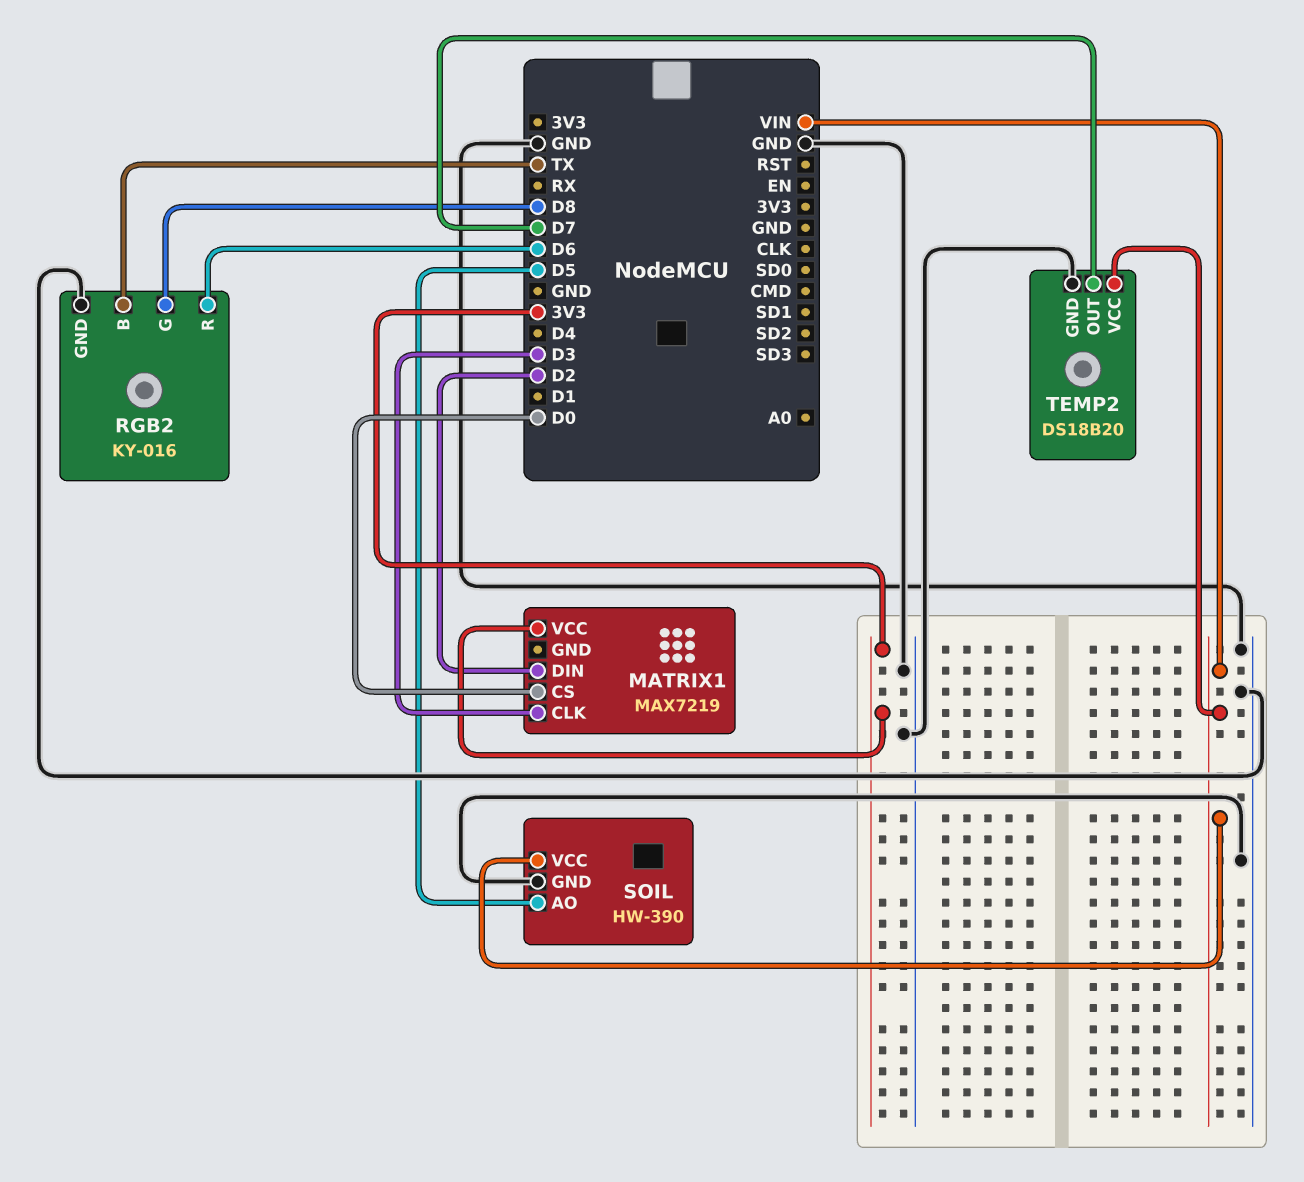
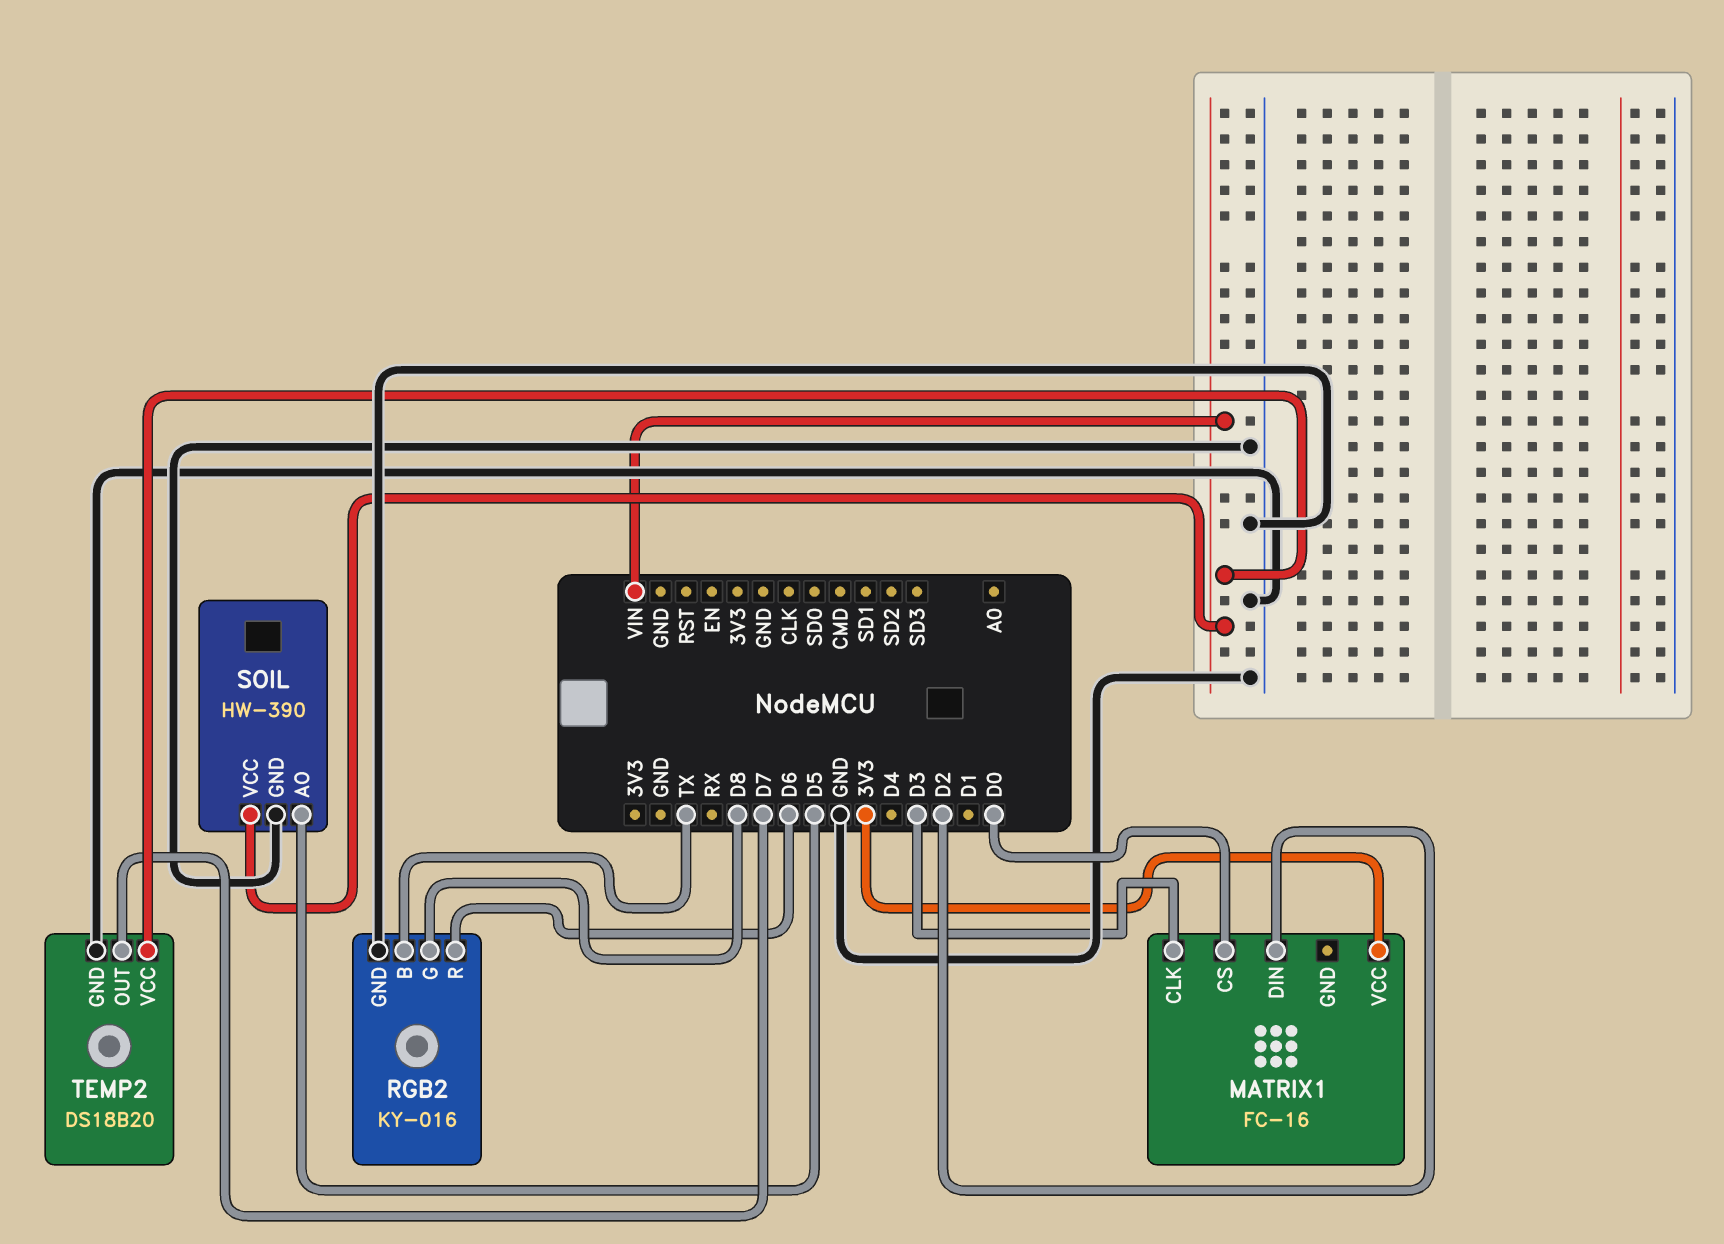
MATRIX1: MAX7219 -> FC-16

